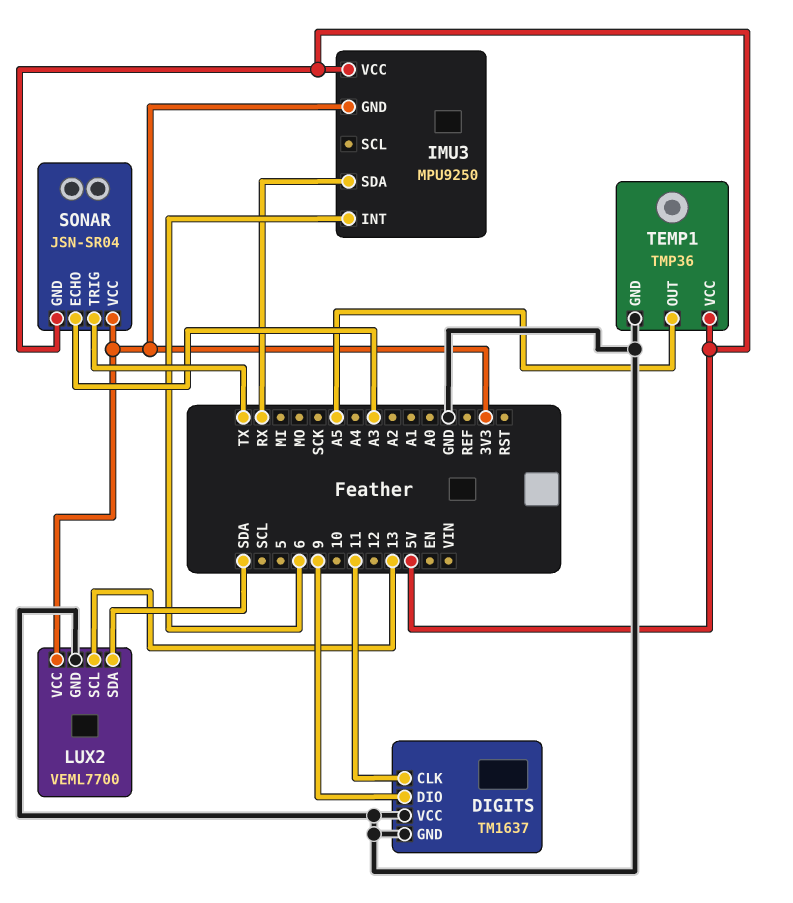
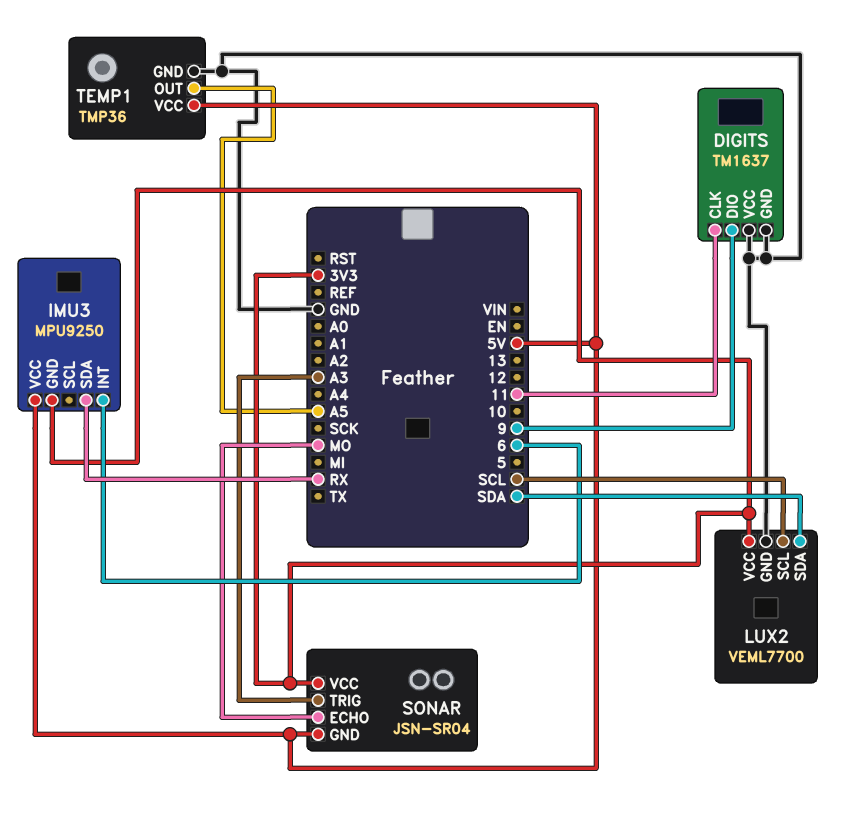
LUX2 pin SCL: 13 -> SCL
SONAR pin ECHO: A3 -> MO
SONAR pin TRIG: TX -> A3

